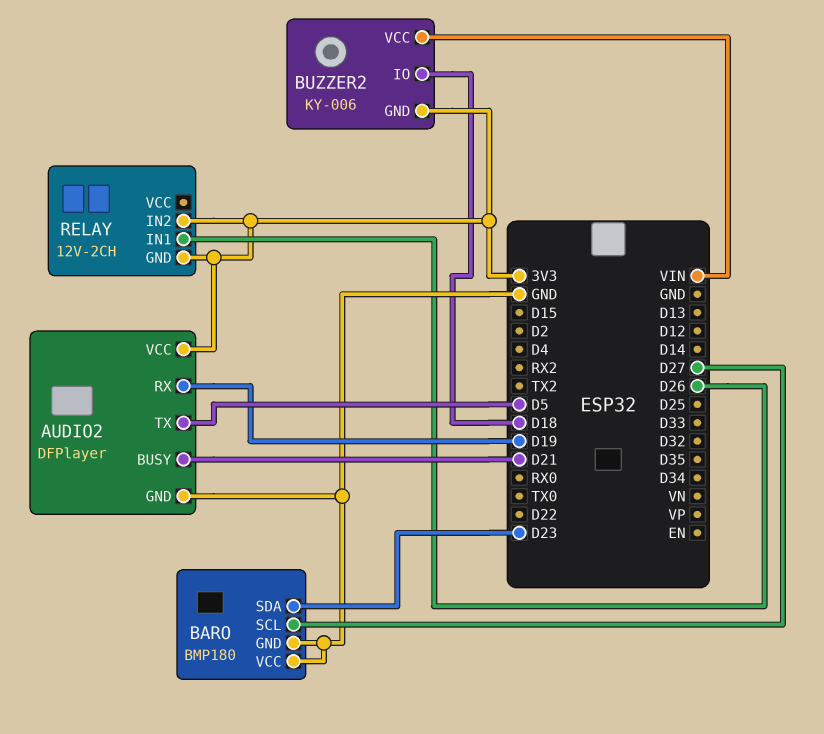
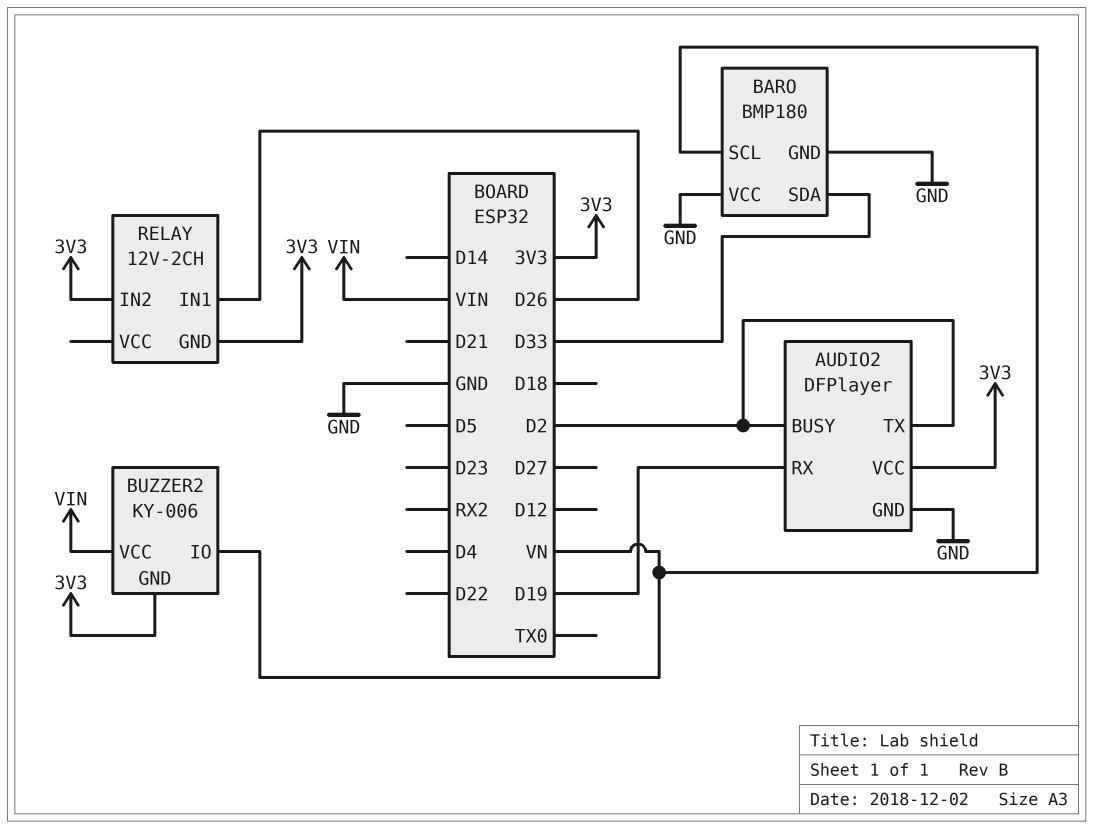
AUDIO2 pin BUSY: D21 -> D2
AUDIO2 pin TX: D5 -> D2
BARO pin SCL: D27 -> VN
BARO pin SDA: D23 -> D33
BUZZER2 pin IO: D18 -> VN

